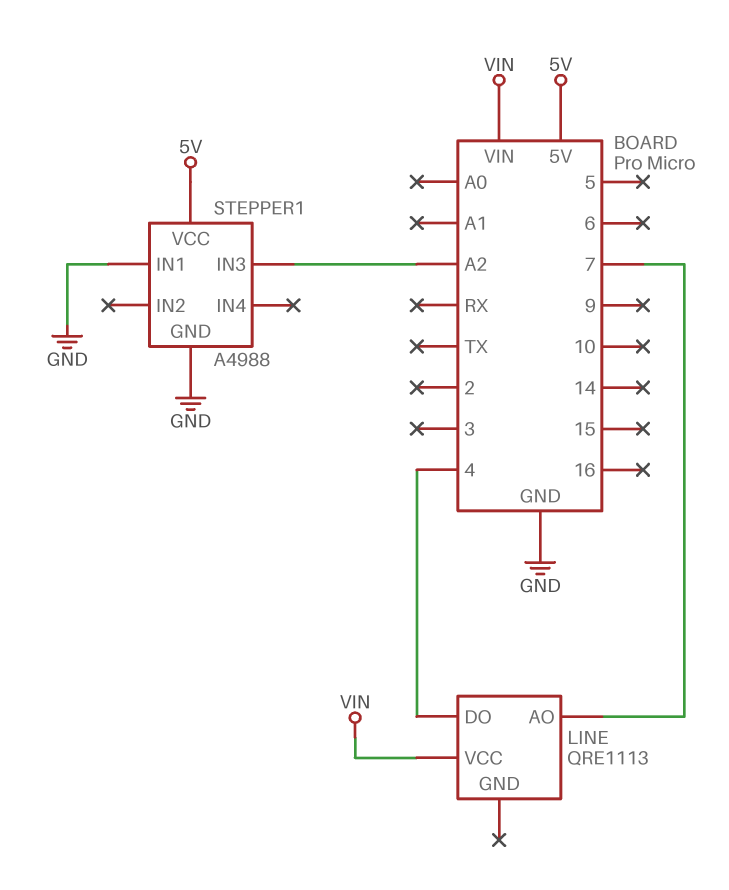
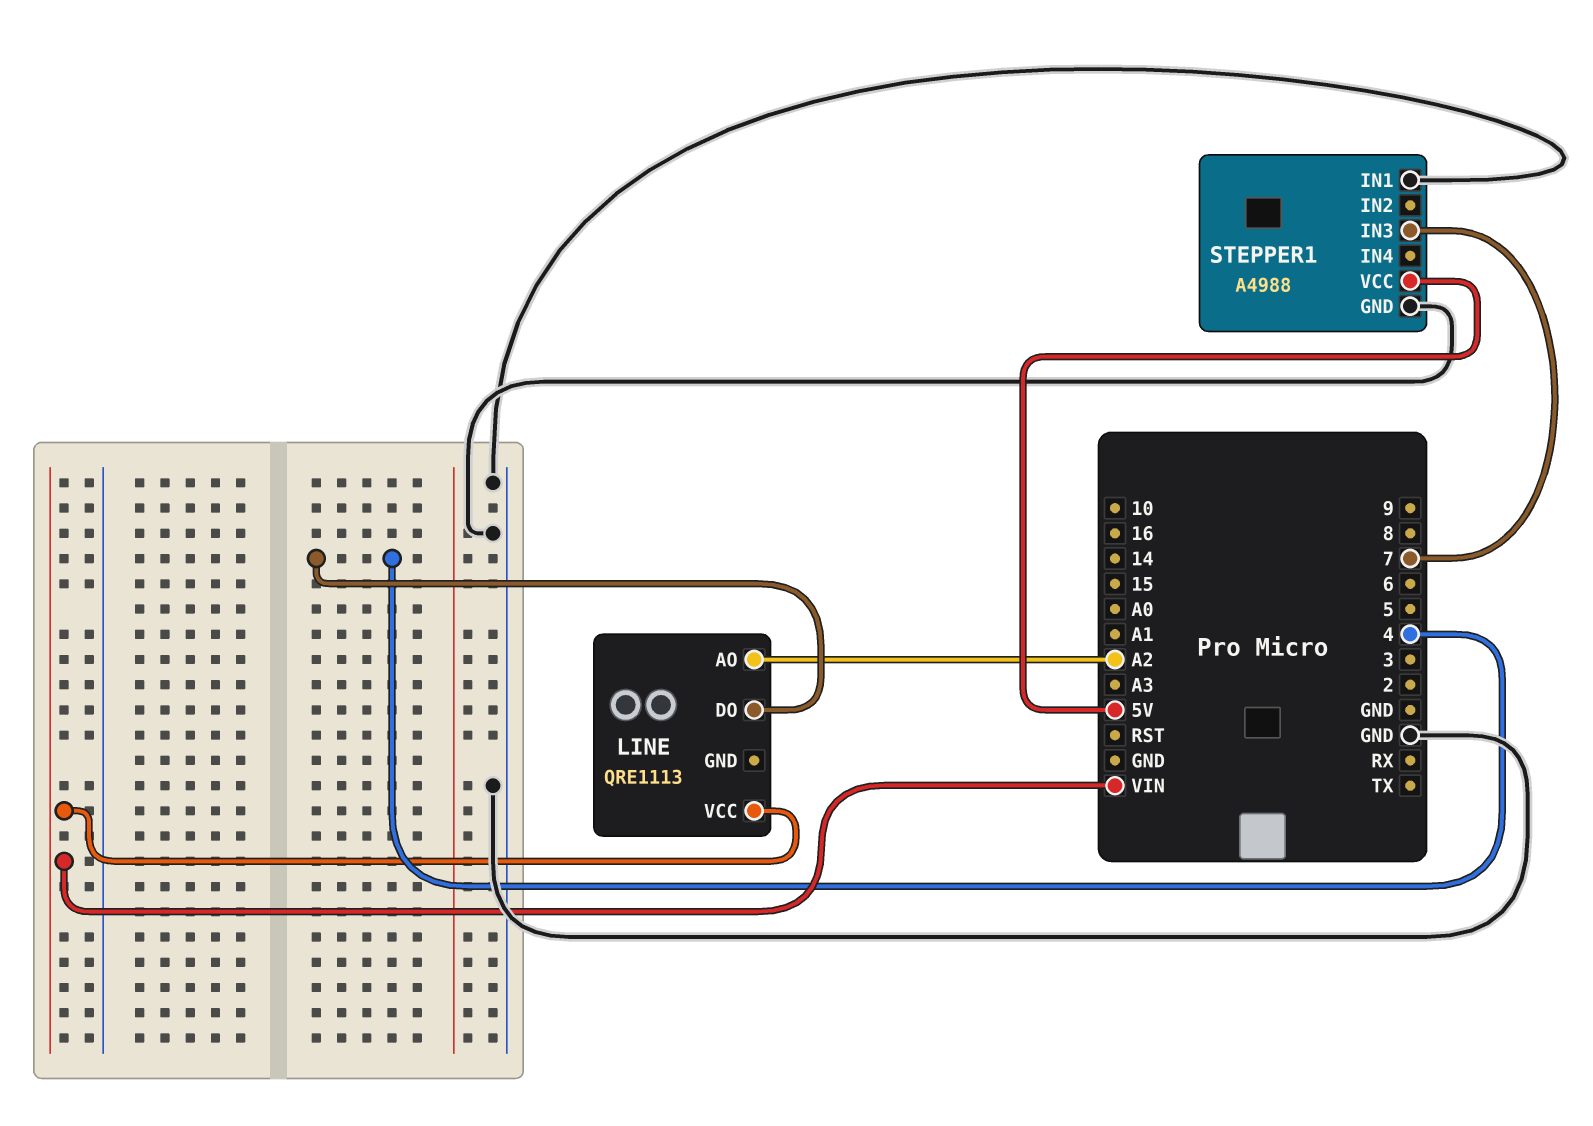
LINE pin AO: 7 -> A2
STEPPER1 pin IN3: A2 -> 7

